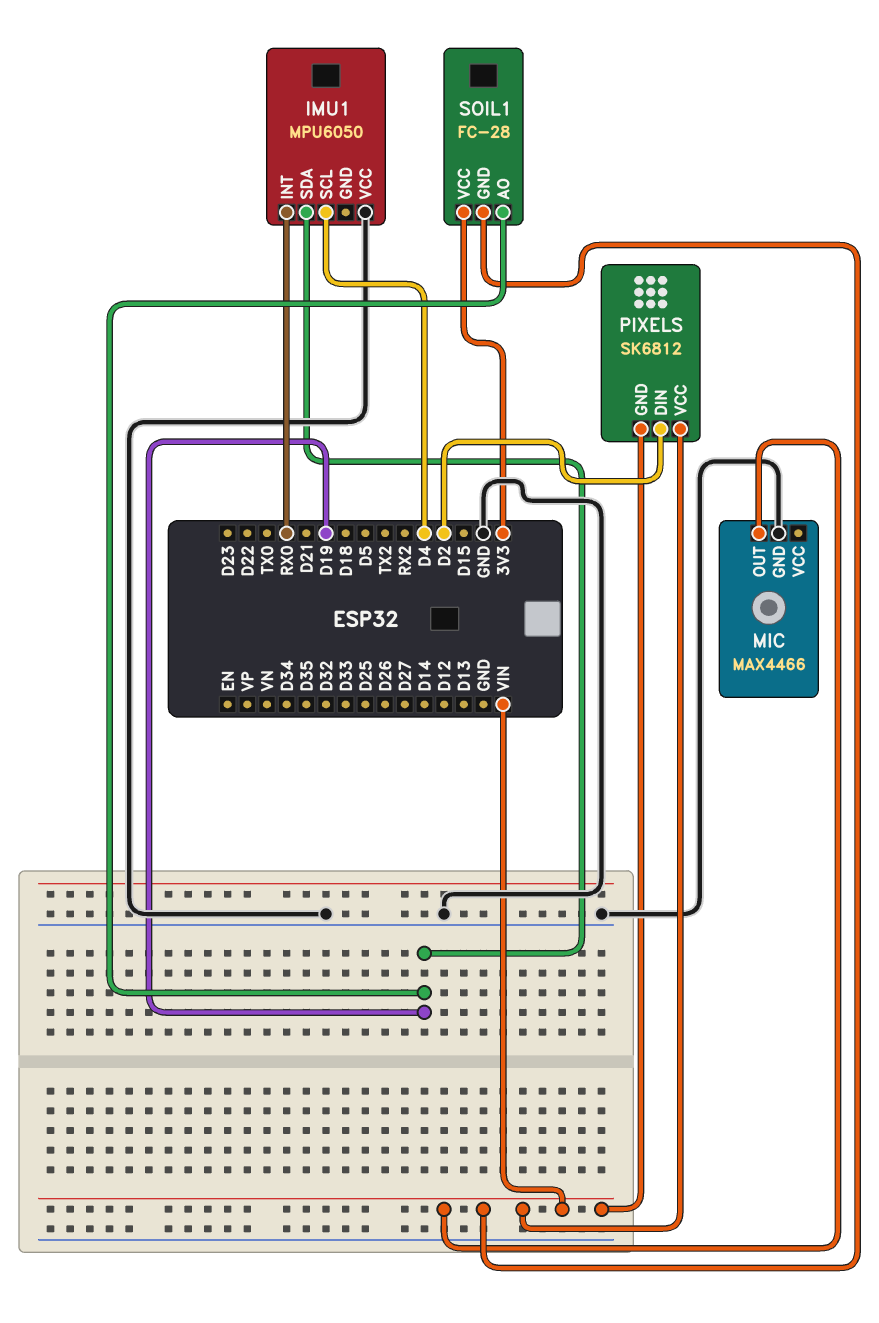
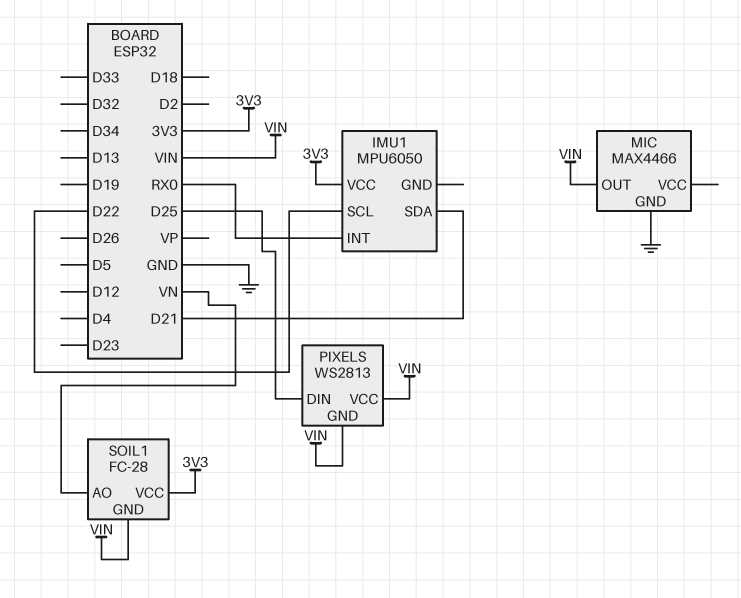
IMU1 pin SCL: D4 -> D22
IMU1 pin SDA: D19 -> D21
IMU1 pin VCC: GND -> 3V3
PIXELS: SK6812 -> WS2813
PIXELS pin DIN: D2 -> D25
SOIL1 pin AO: D19 -> VN

